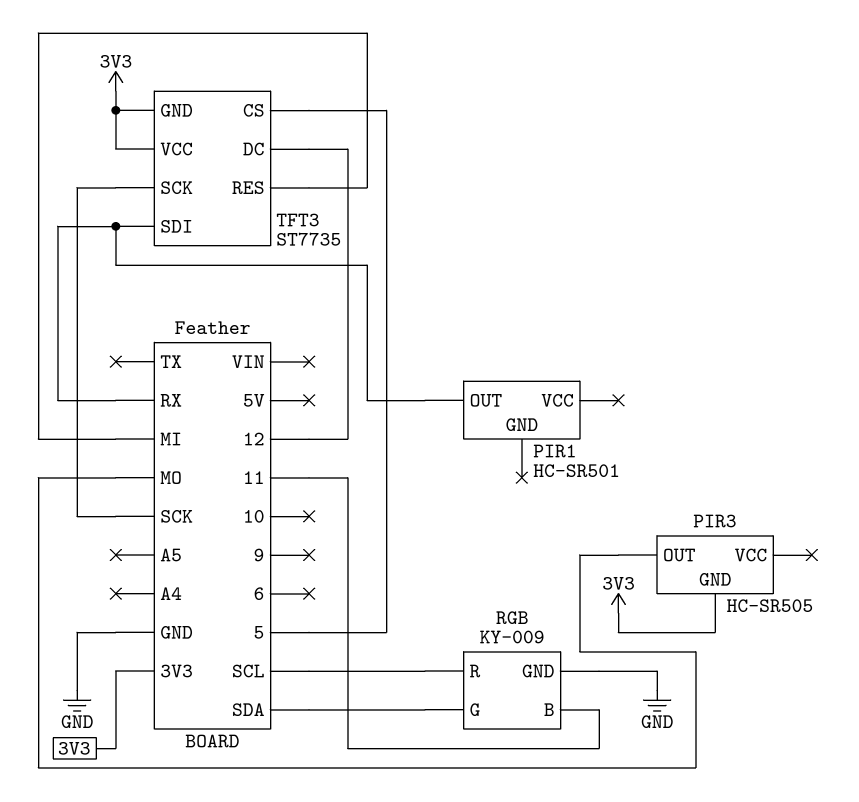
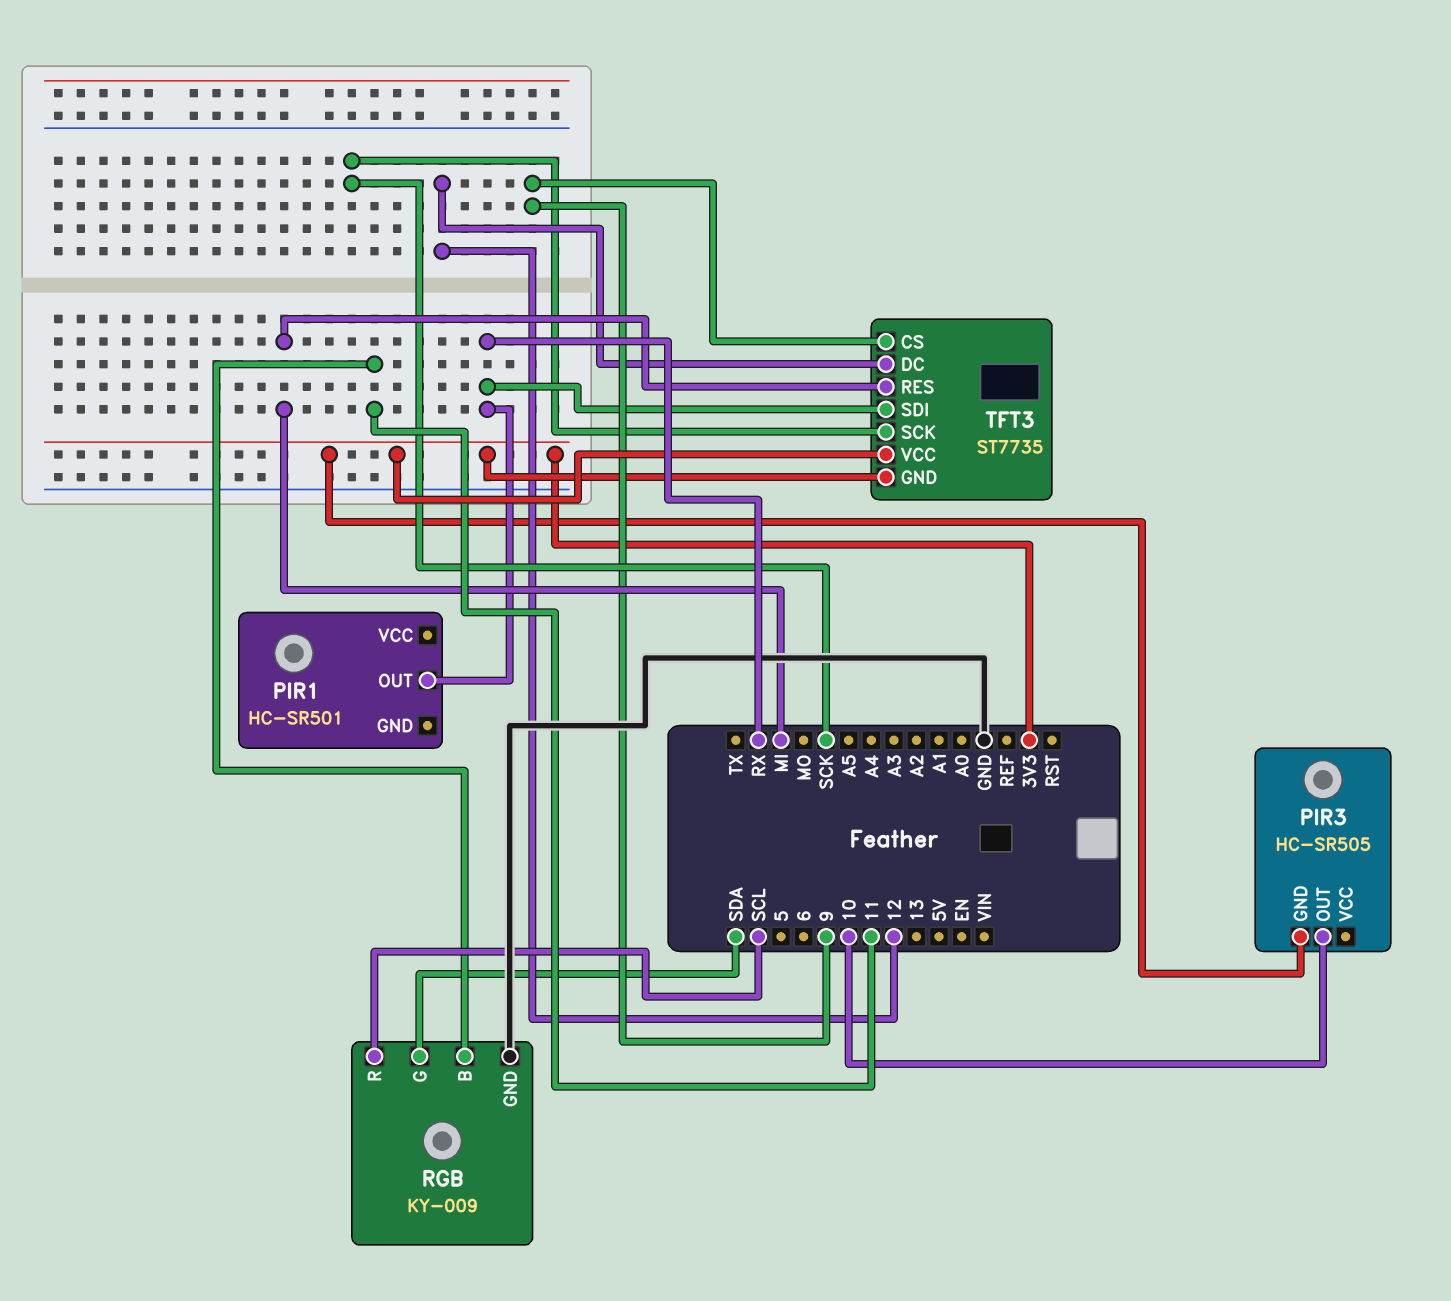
PIR3 pin OUT: MO -> 10
TFT3 pin CS: 5 -> 9

